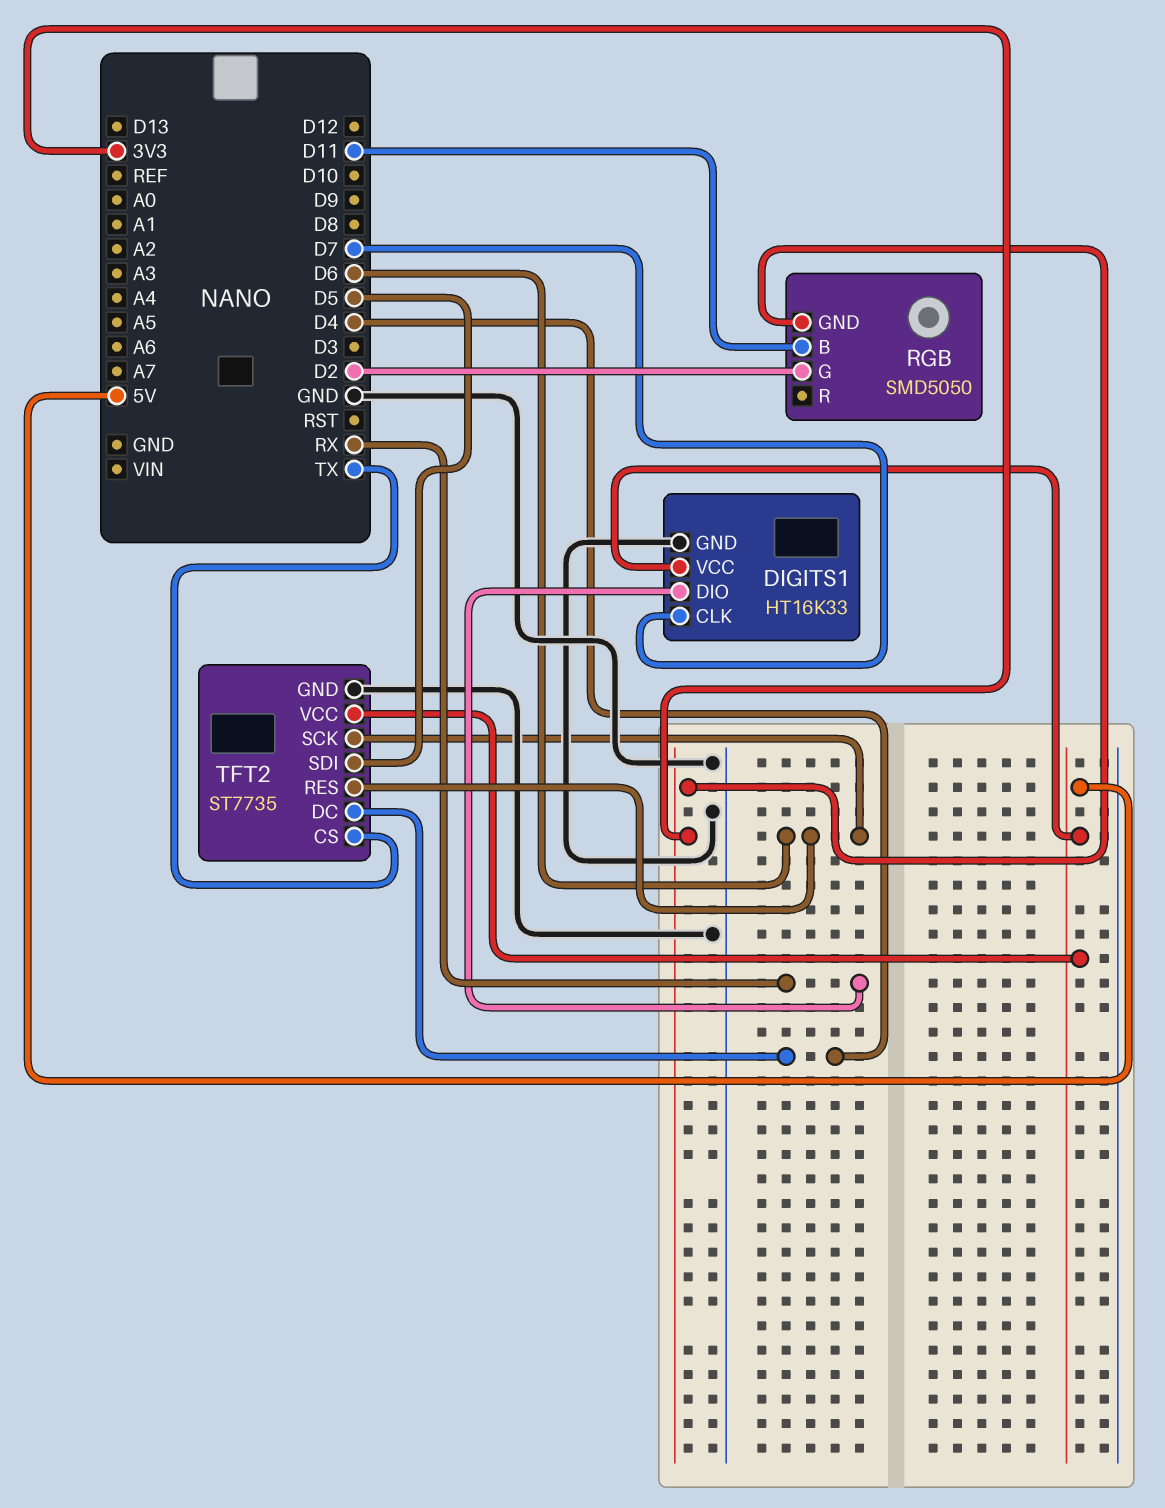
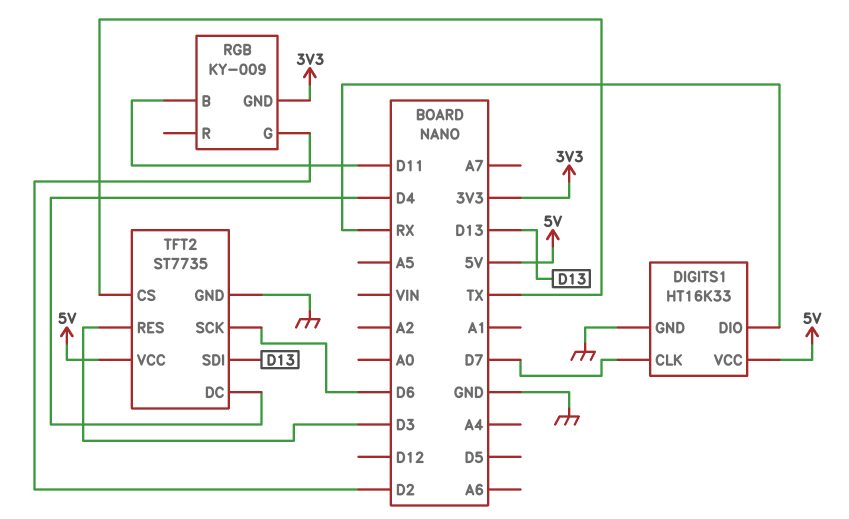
RGB: SMD5050 -> KY-009
TFT2 pin RES: D6 -> D3
TFT2 pin SDI: D5 -> D13

